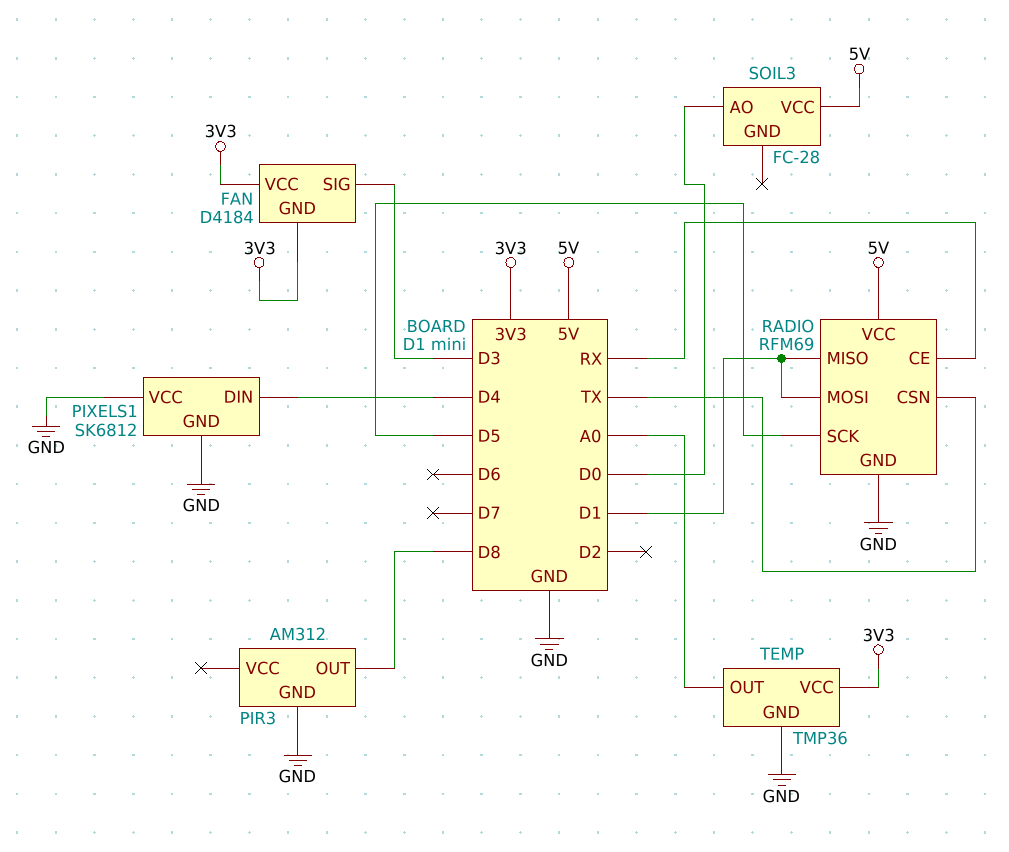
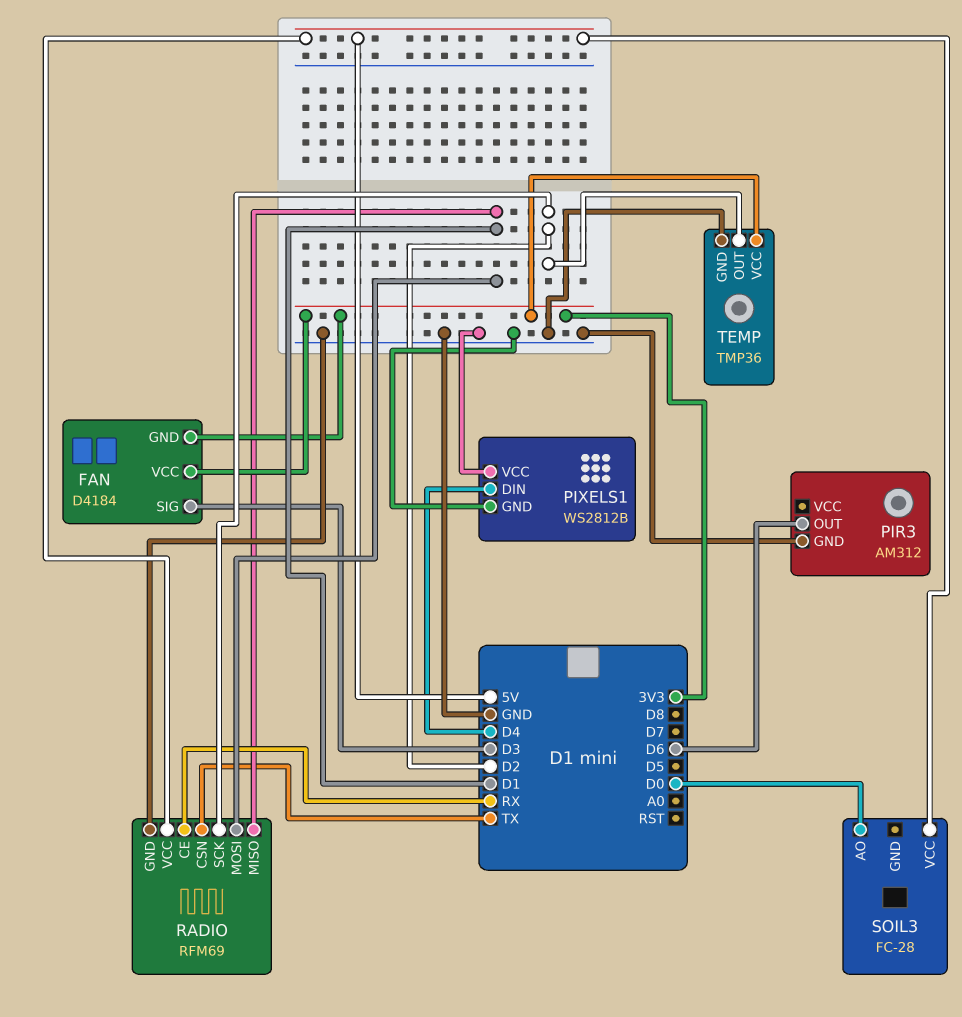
PIR3 pin OUT: D8 -> D6
PIXELS1: SK6812 -> WS2812B
RADIO pin SCK: D5 -> D2
TEMP pin OUT: A0 -> D2

